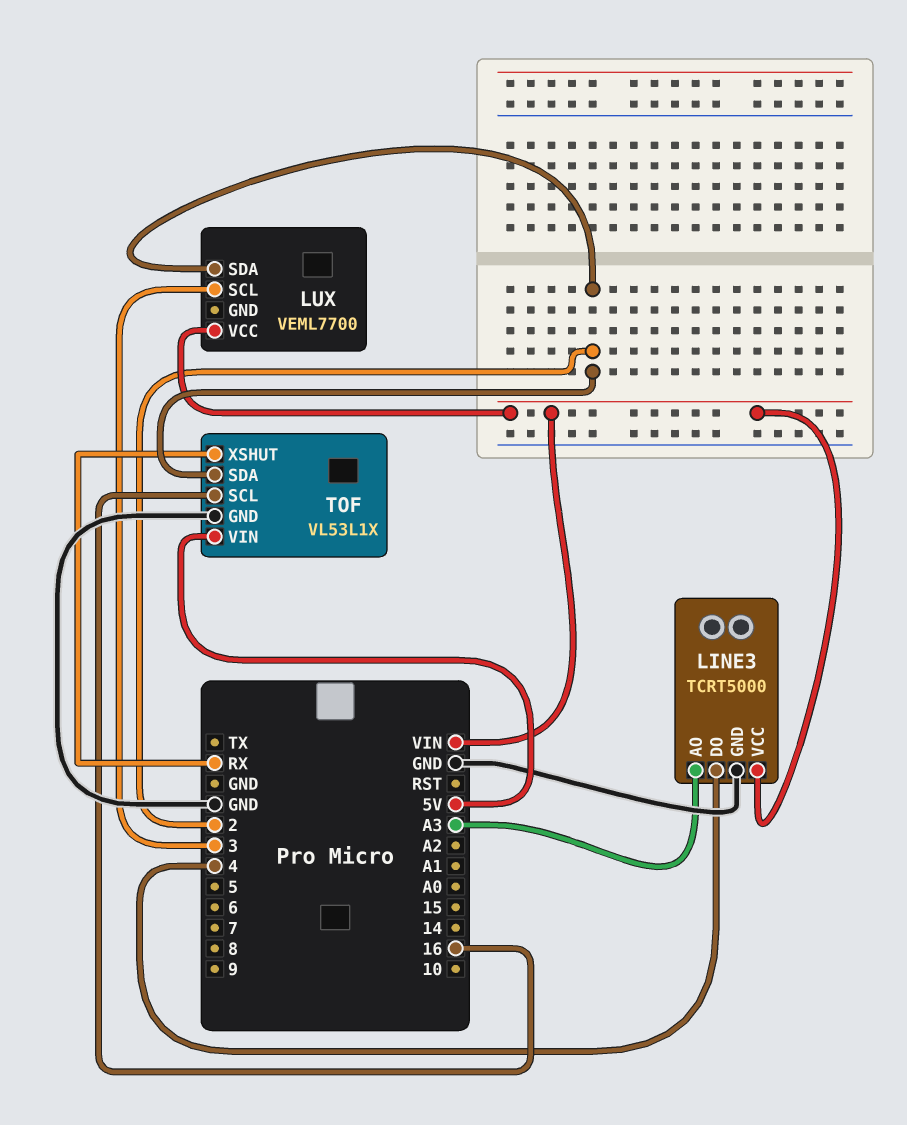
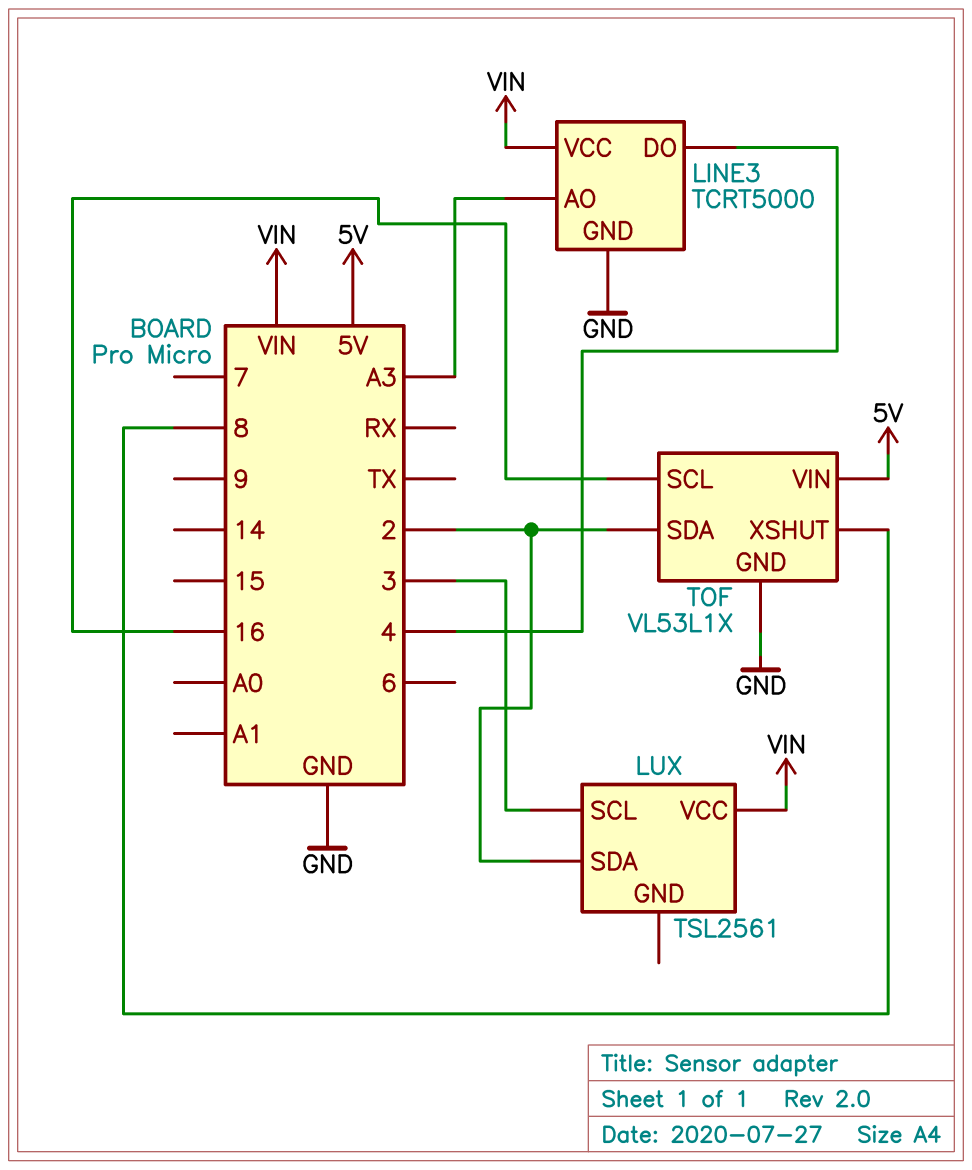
LUX: VEML7700 -> TSL2561
TOF pin XSHUT: RX -> 8

